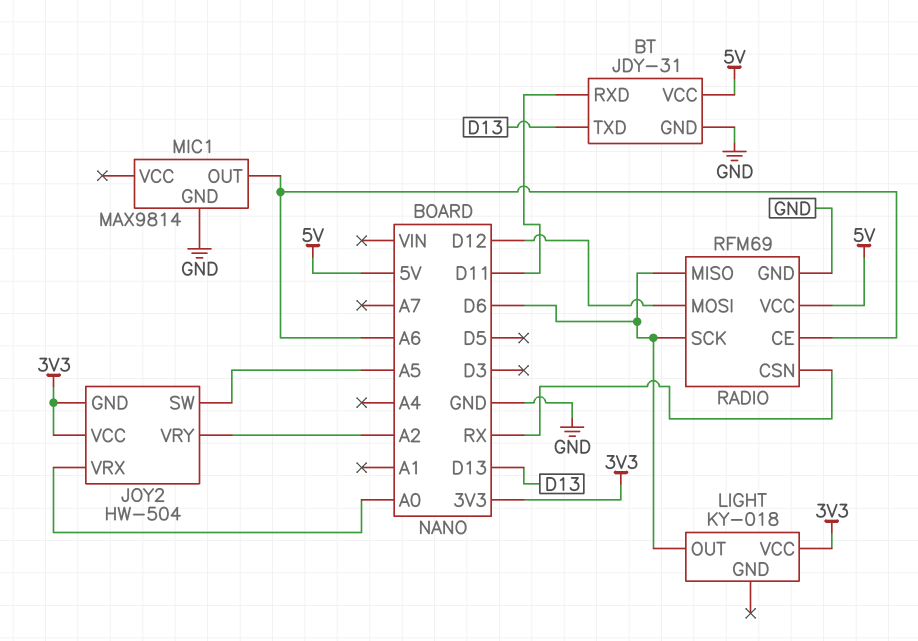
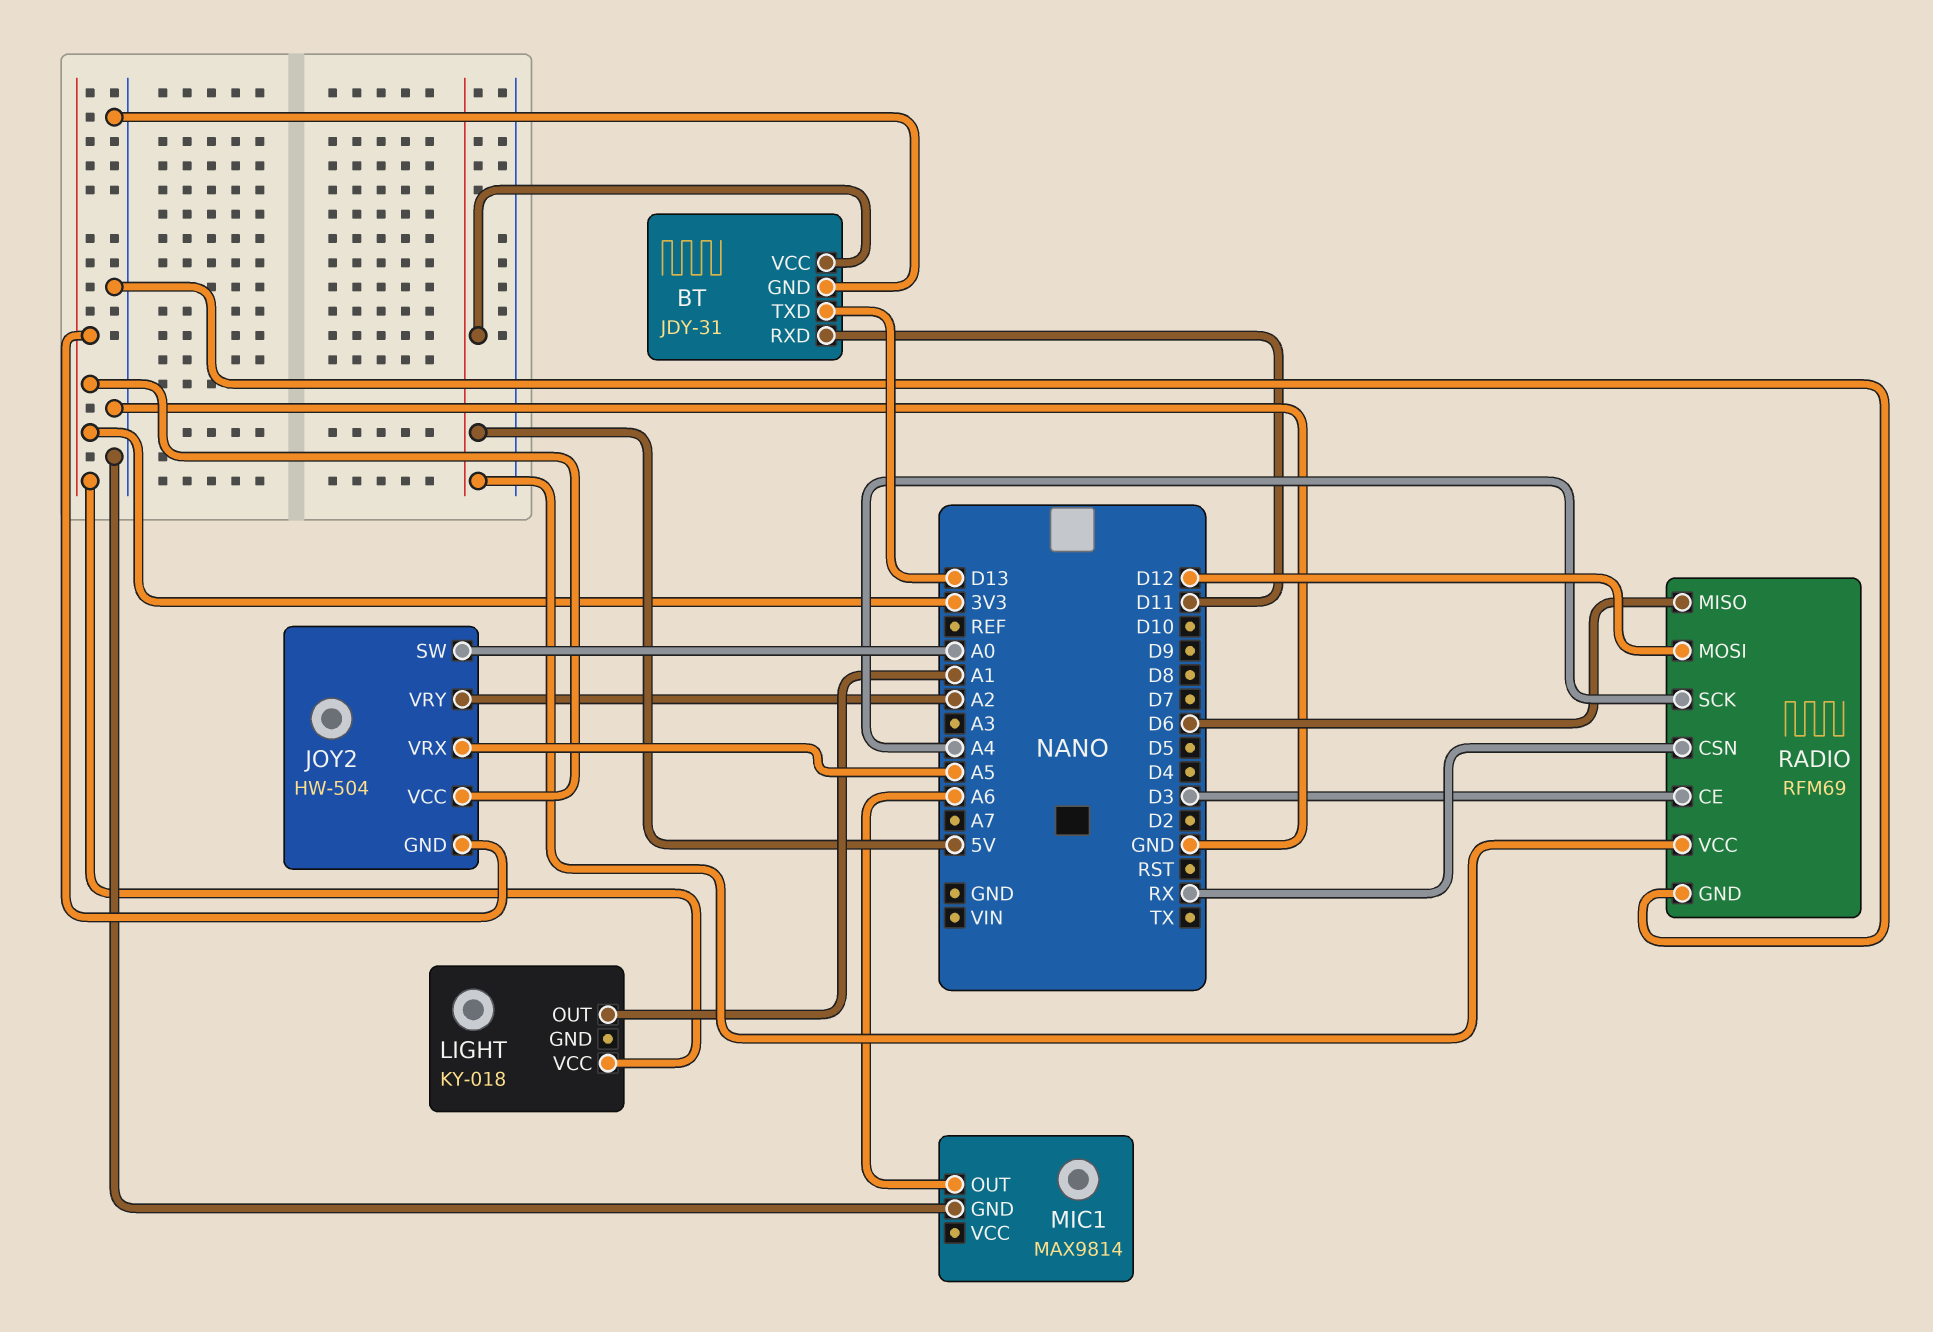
JOY2 pin SW: A5 -> A0
JOY2 pin VRX: A0 -> A5
LIGHT pin OUT: D6 -> A1
RADIO pin CE: A6 -> D3
RADIO pin SCK: D6 -> A4

